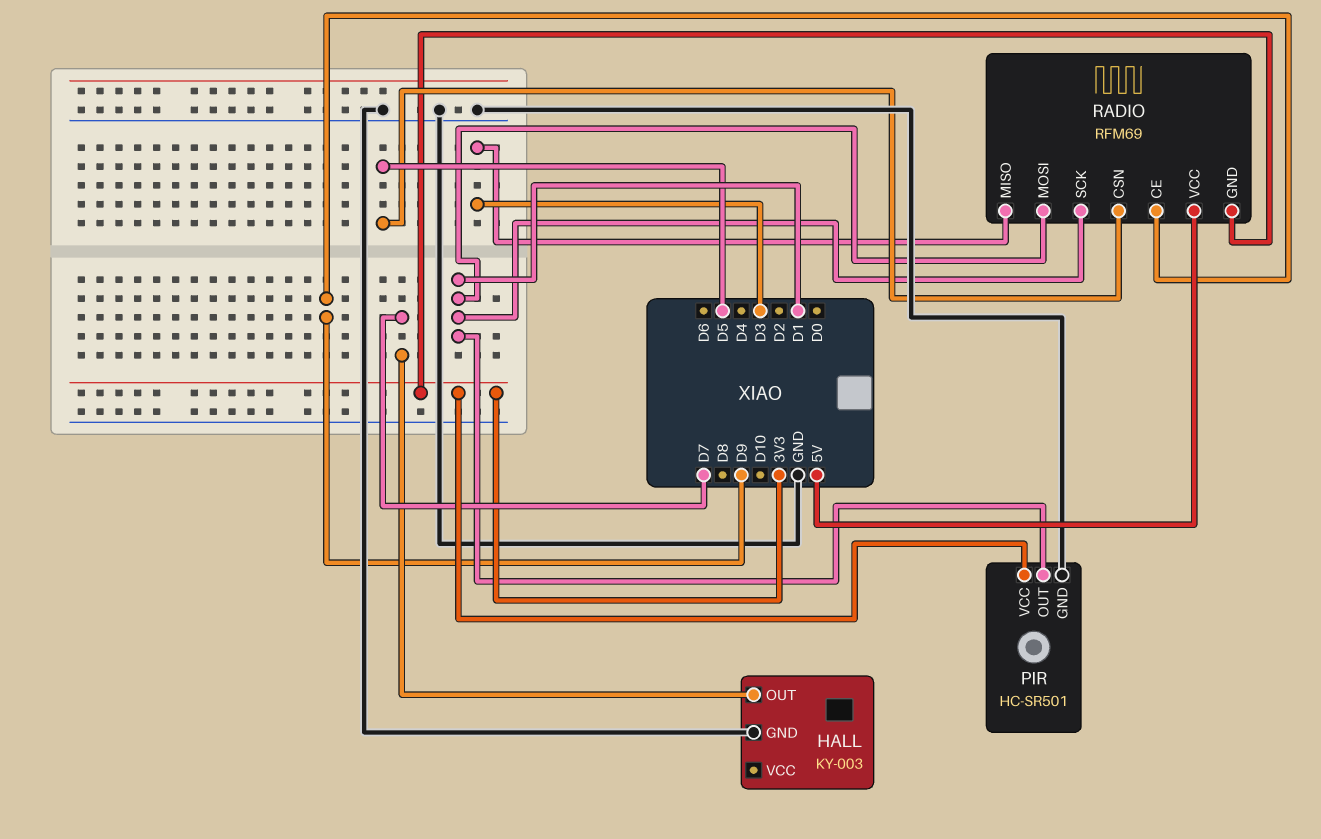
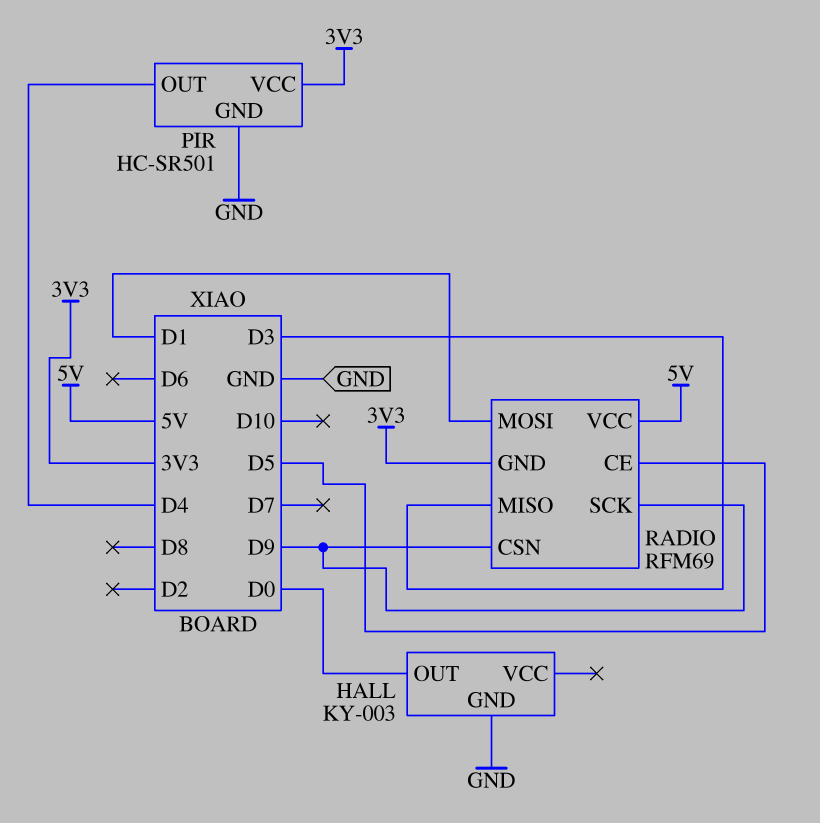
HALL pin OUT: D7 -> D0
PIR pin OUT: D1 -> D4
RADIO pin CE: D9 -> D5
RADIO pin CSN: D5 -> D9
RADIO pin SCK: D1 -> D9

